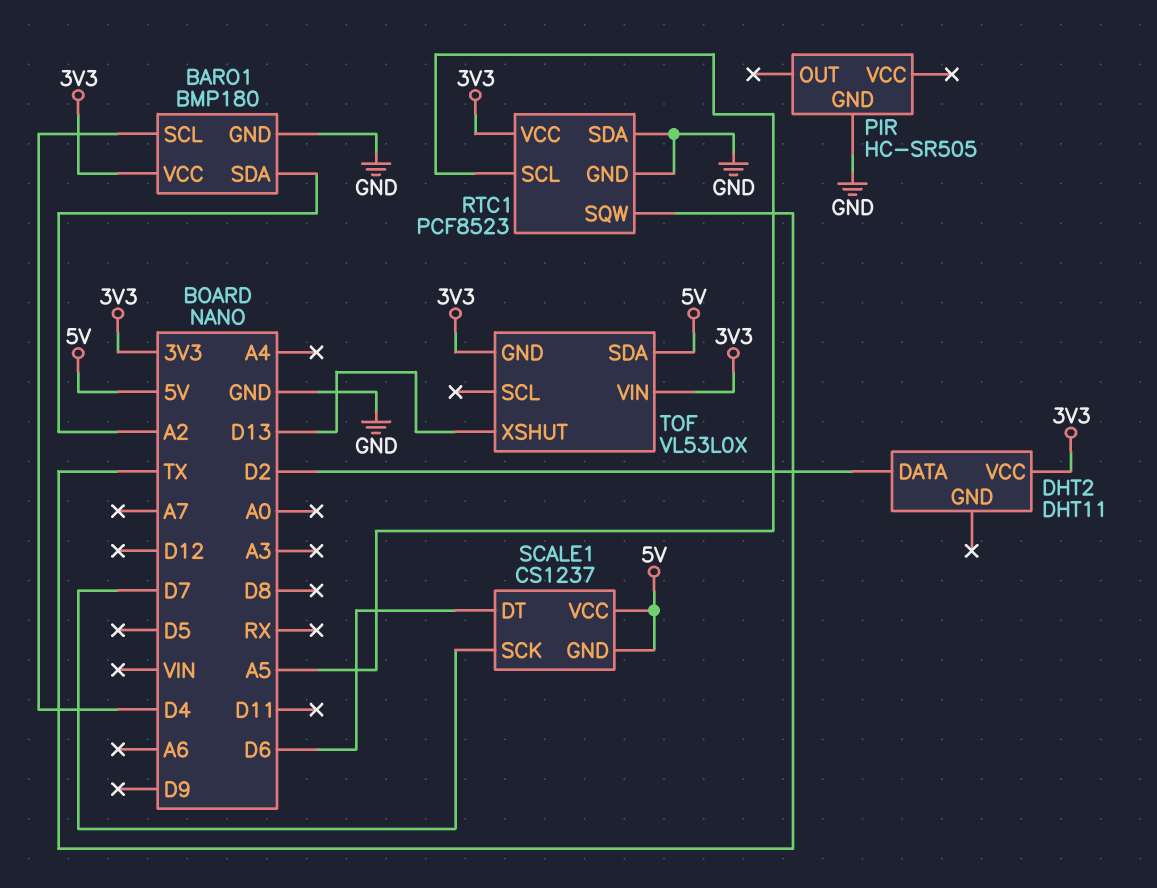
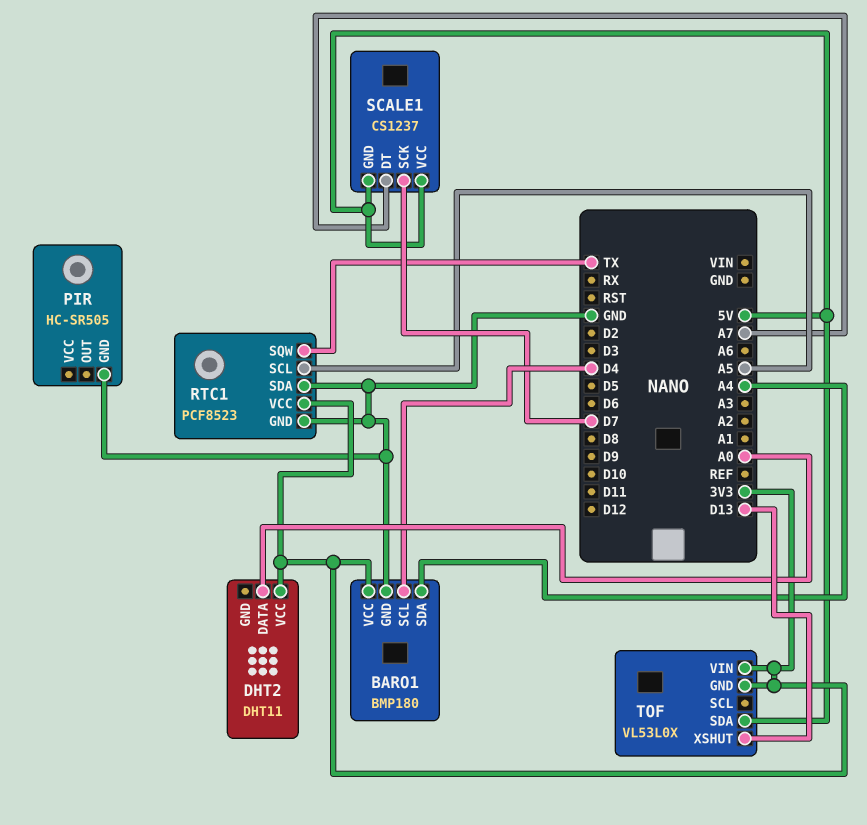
BARO1 pin SDA: A2 -> A4
DHT2 pin DATA: D2 -> A0
SCALE1 pin DT: D6 -> A7

